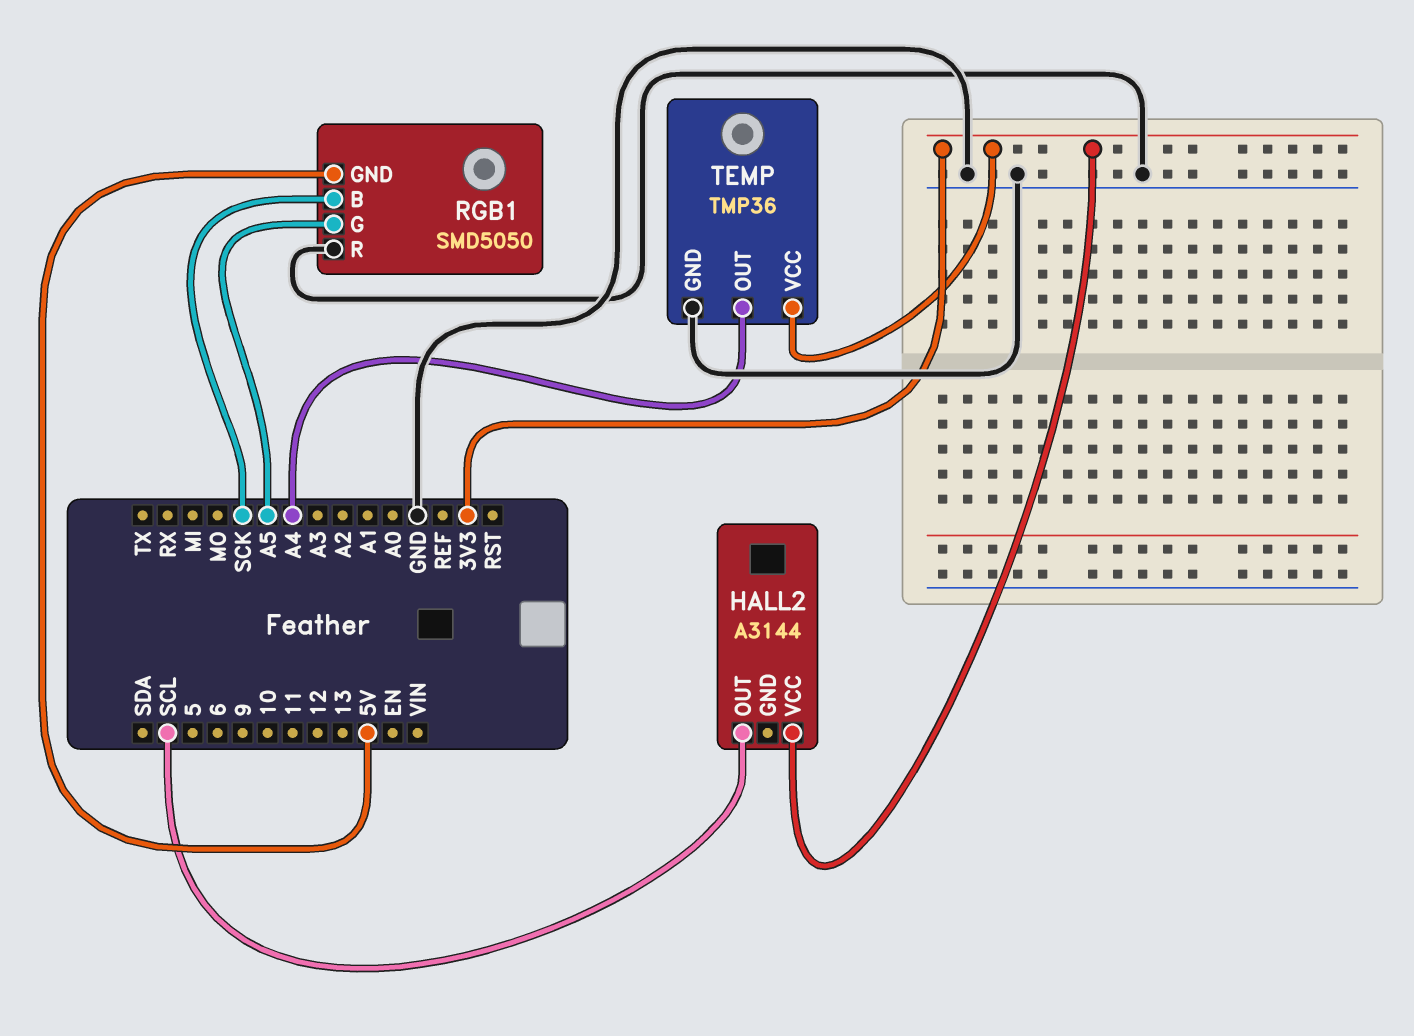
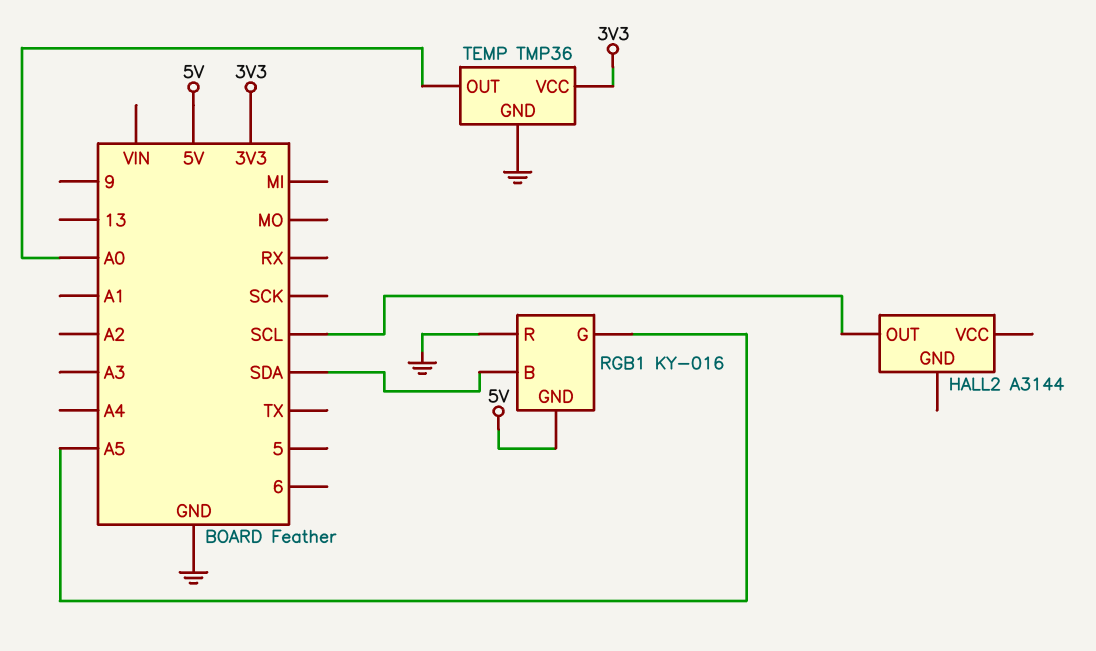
HALL2 pin VCC: 3V3 -> none
RGB1: SMD5050 -> KY-016
RGB1 pin B: SCK -> SDA
TEMP pin OUT: A4 -> A0

